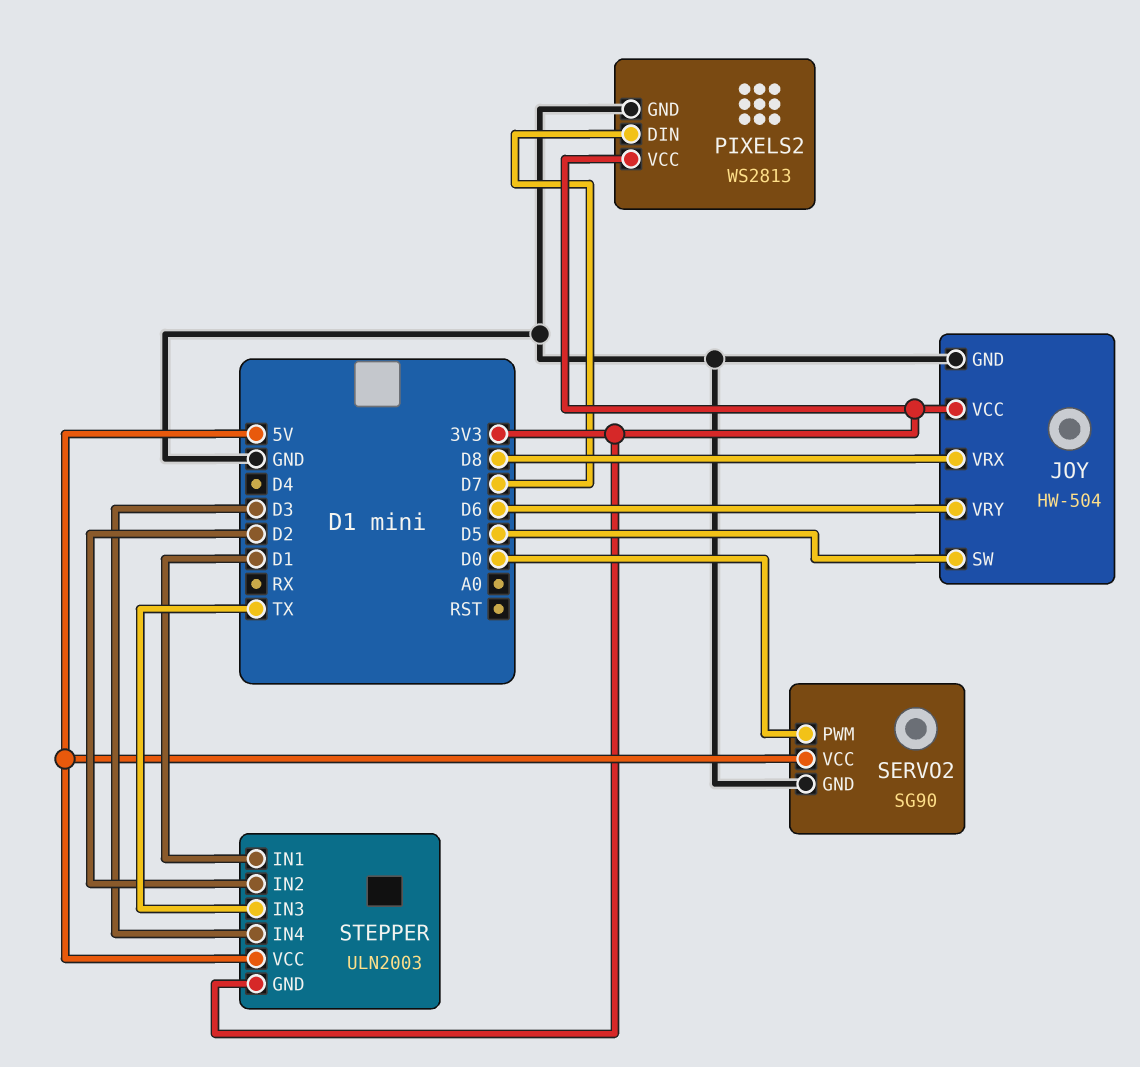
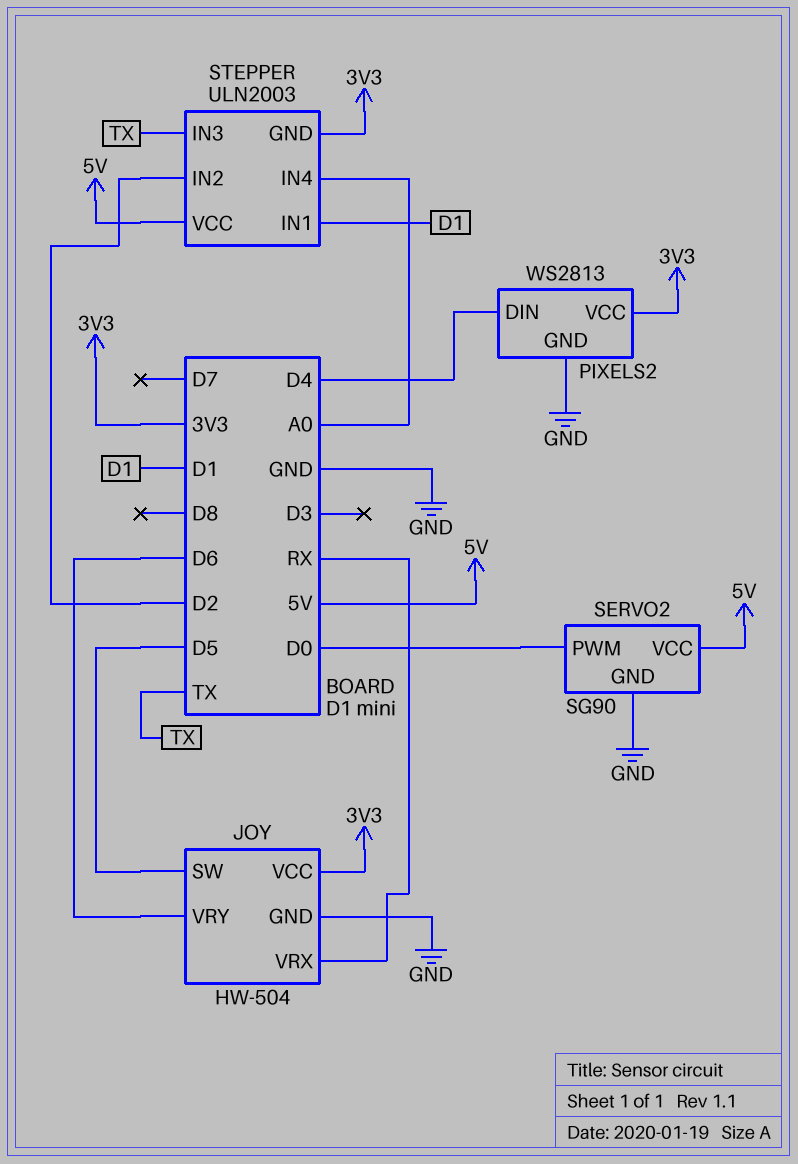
JOY pin VRX: D8 -> RX
PIXELS2 pin DIN: D7 -> D4
STEPPER pin IN4: D3 -> A0

